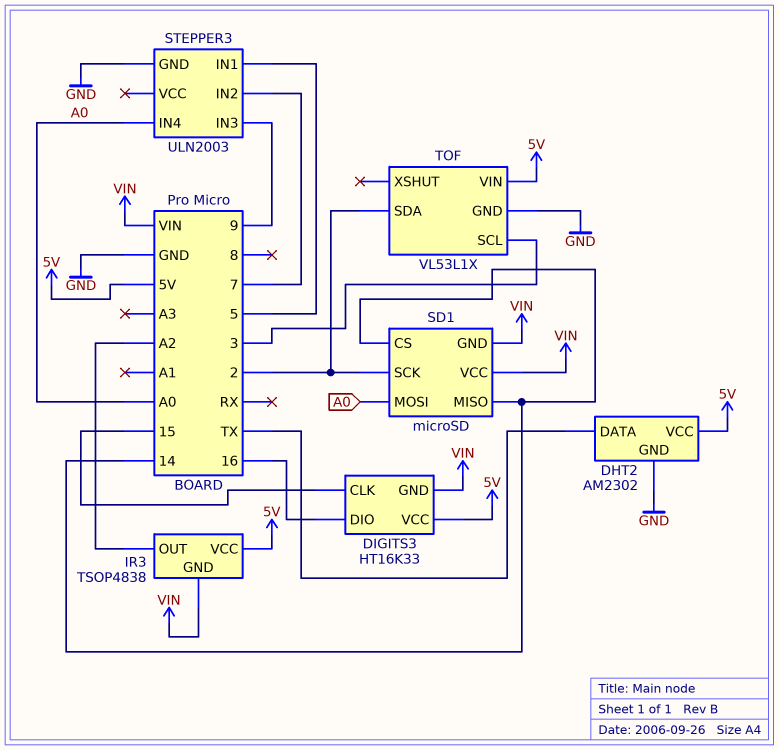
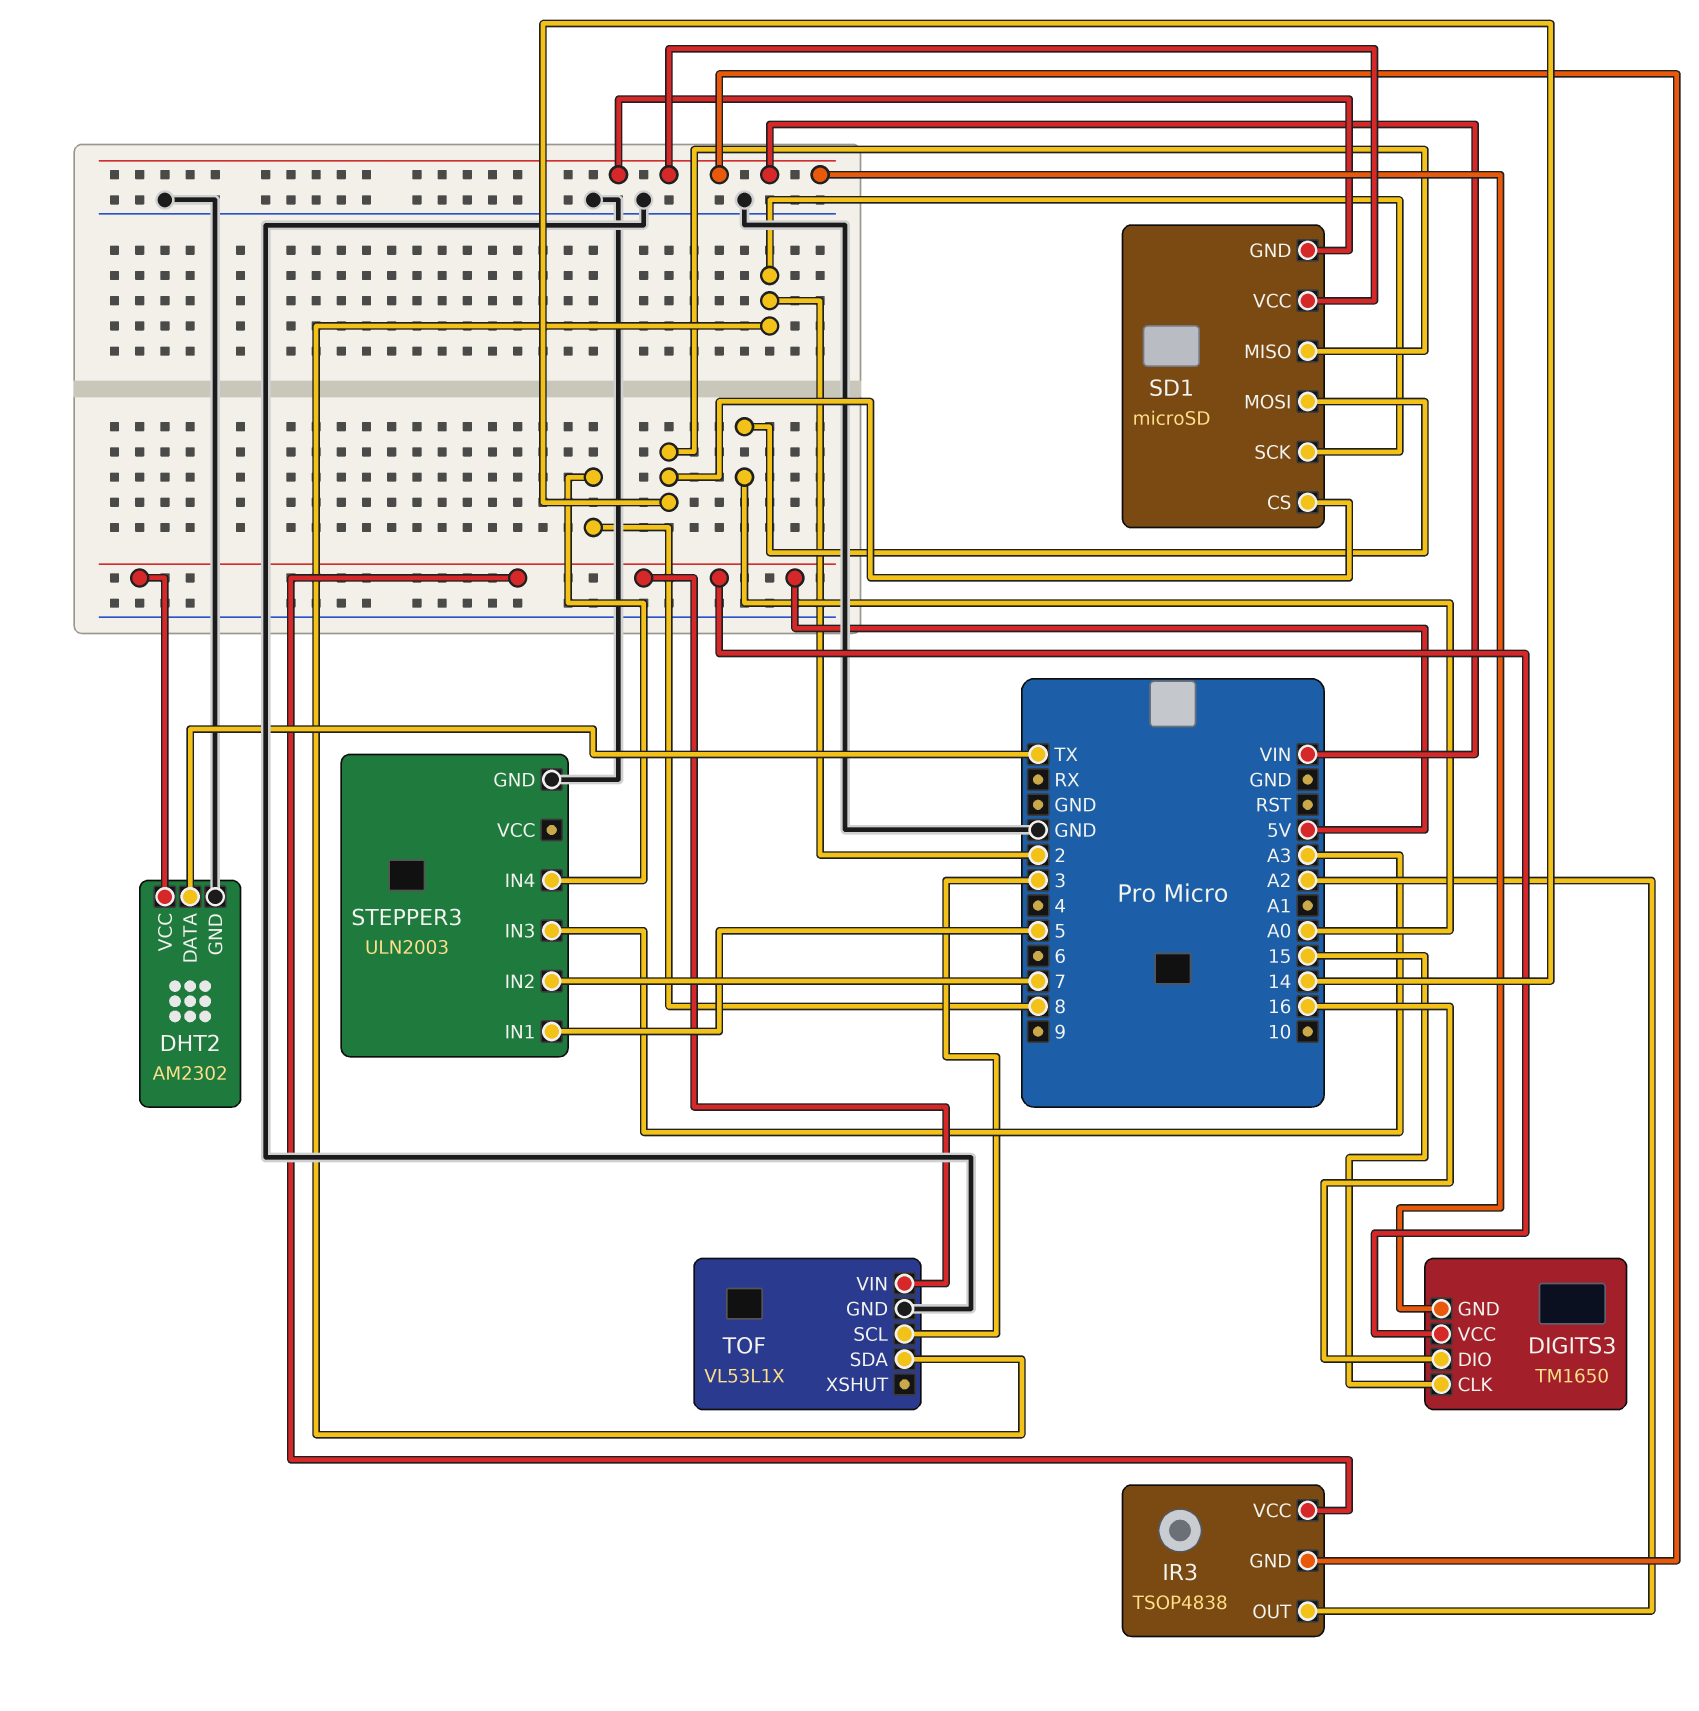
DIGITS3: HT16K33 -> TM1650
STEPPER3 pin IN3: 9 -> A3
STEPPER3 pin IN4: A0 -> 8

